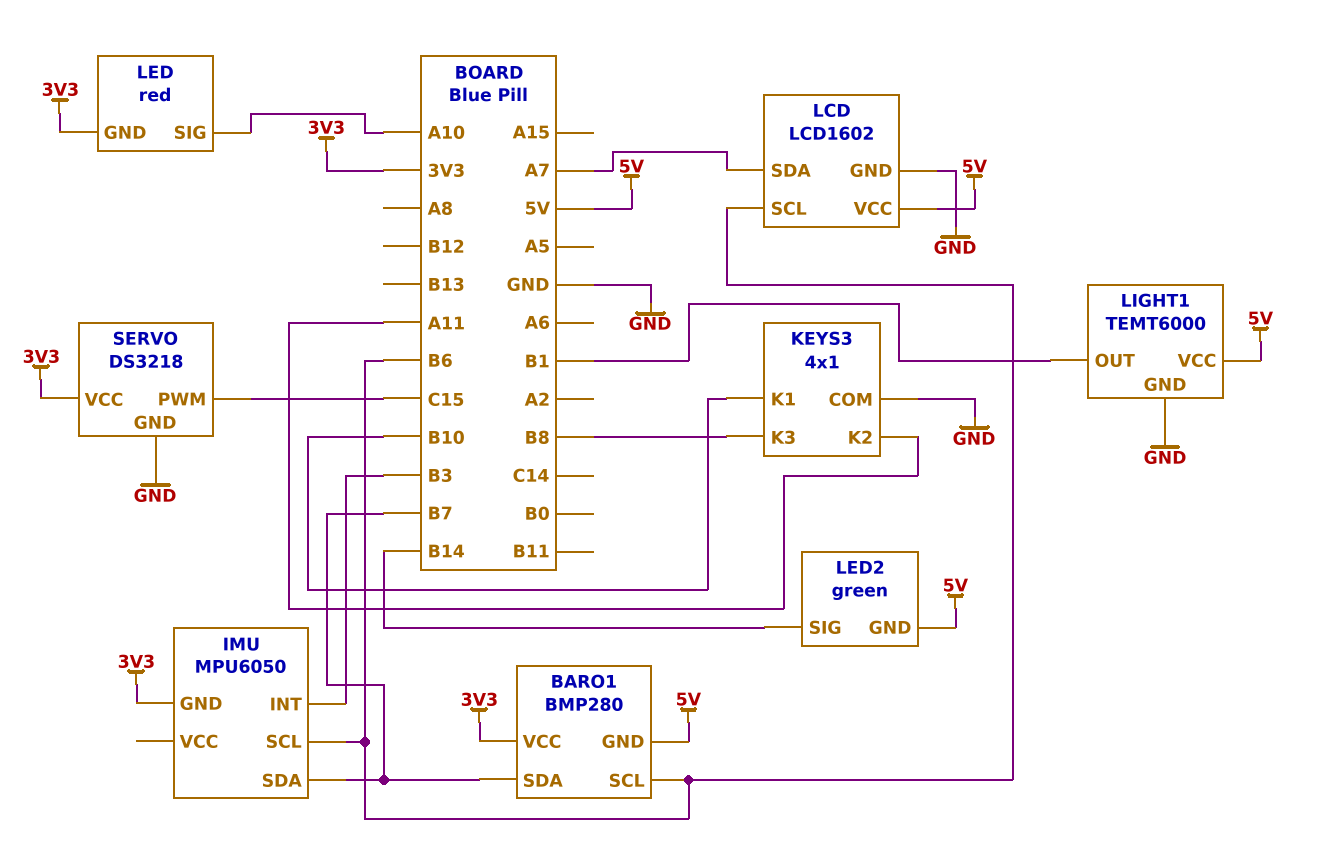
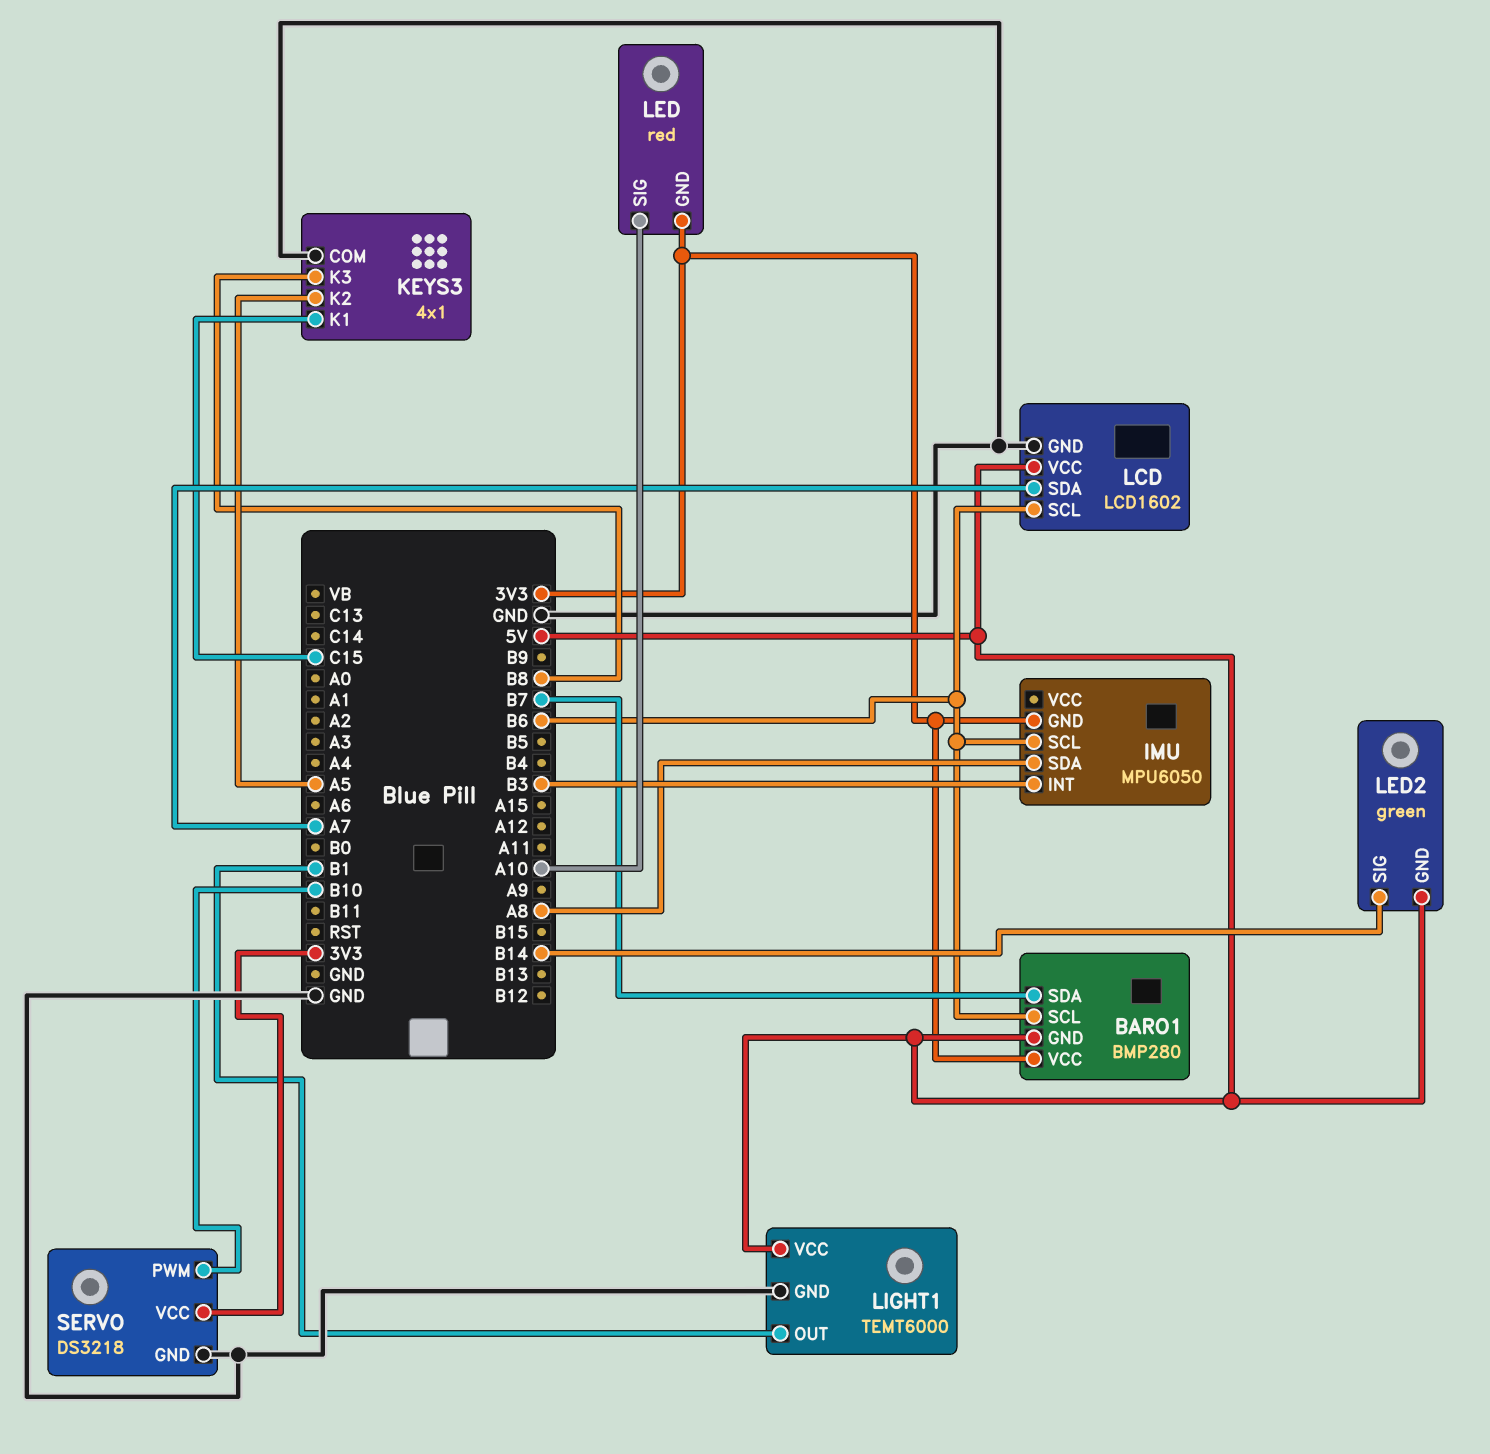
IMU pin SDA: B7 -> A8
KEYS3 pin K1: B10 -> C15
KEYS3 pin K2: A11 -> A5
SERVO pin PWM: C15 -> B10

